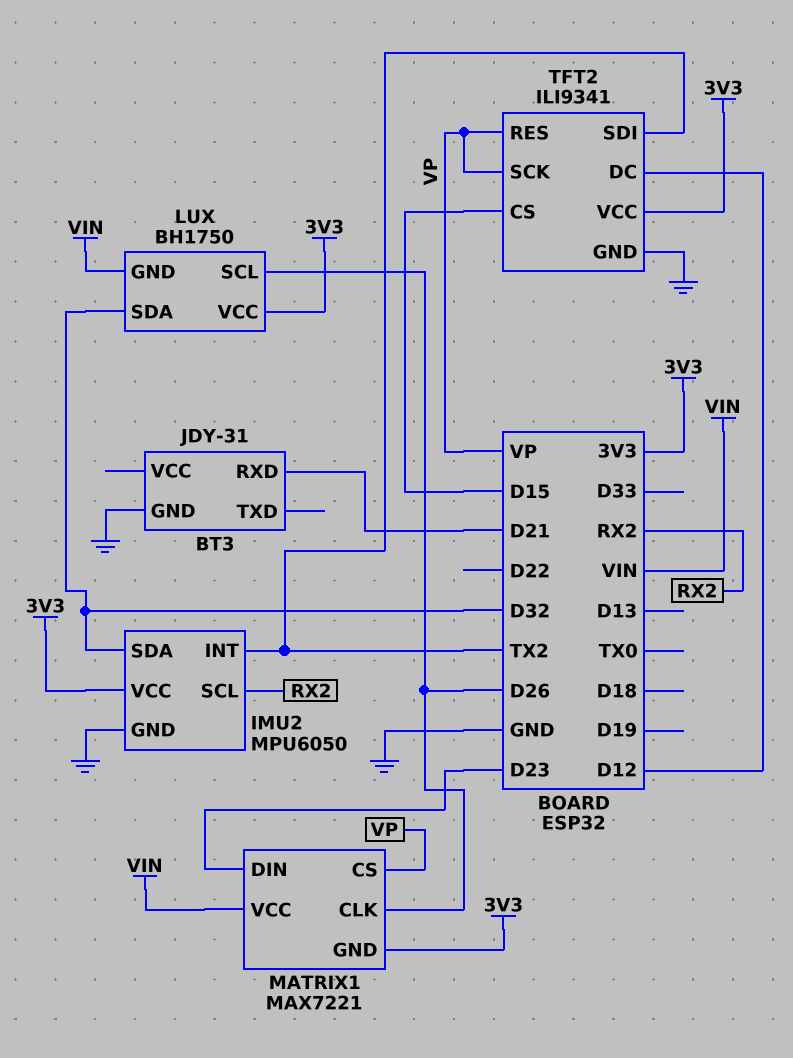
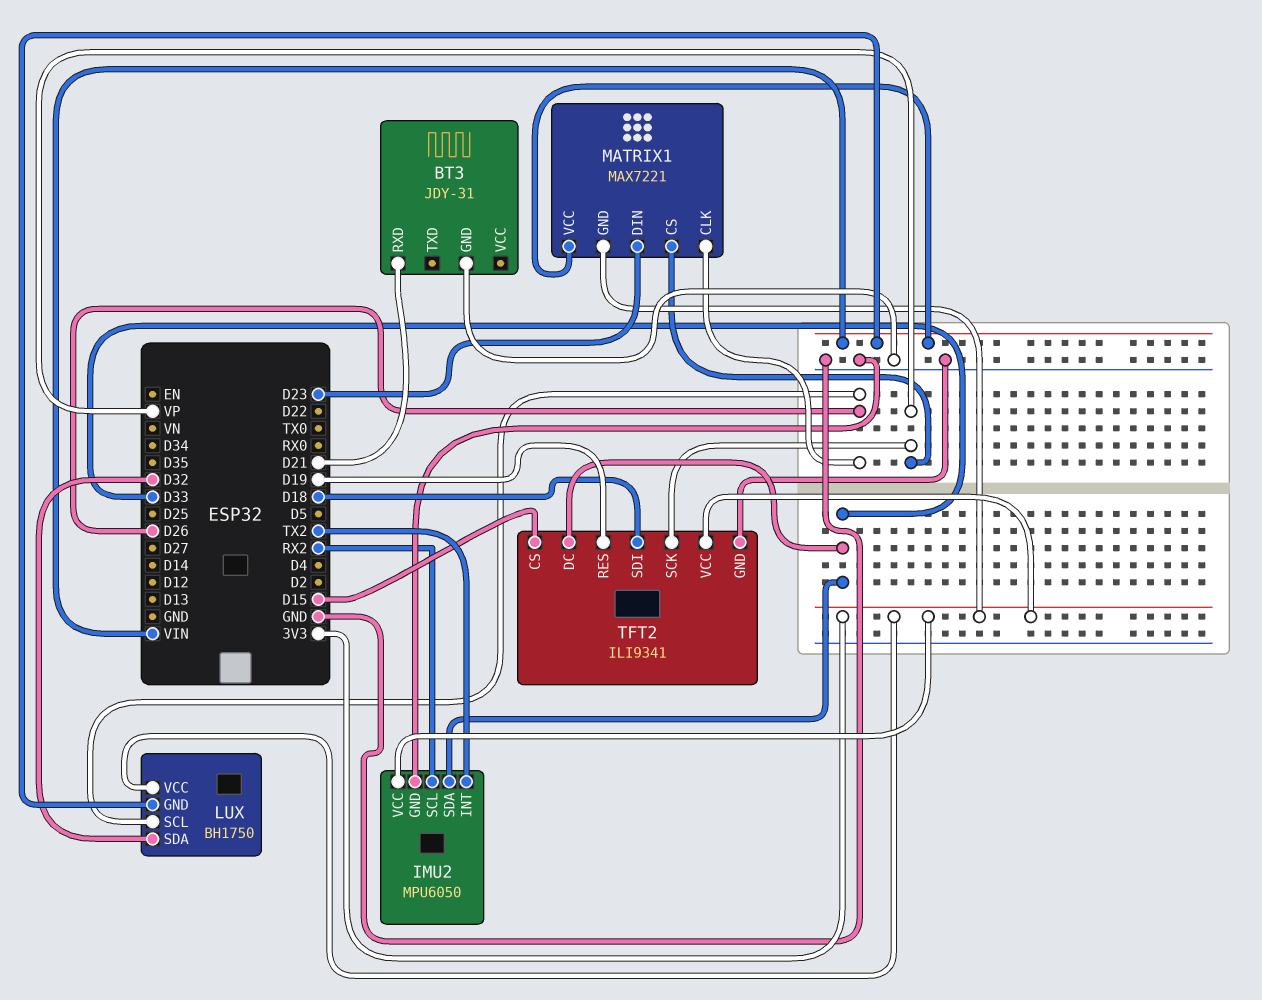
IMU2 pin SDA: D32 -> D33
TFT2 pin DC: D12 -> D33
TFT2 pin RES: VP -> D19
TFT2 pin SDI: TX2 -> D18

